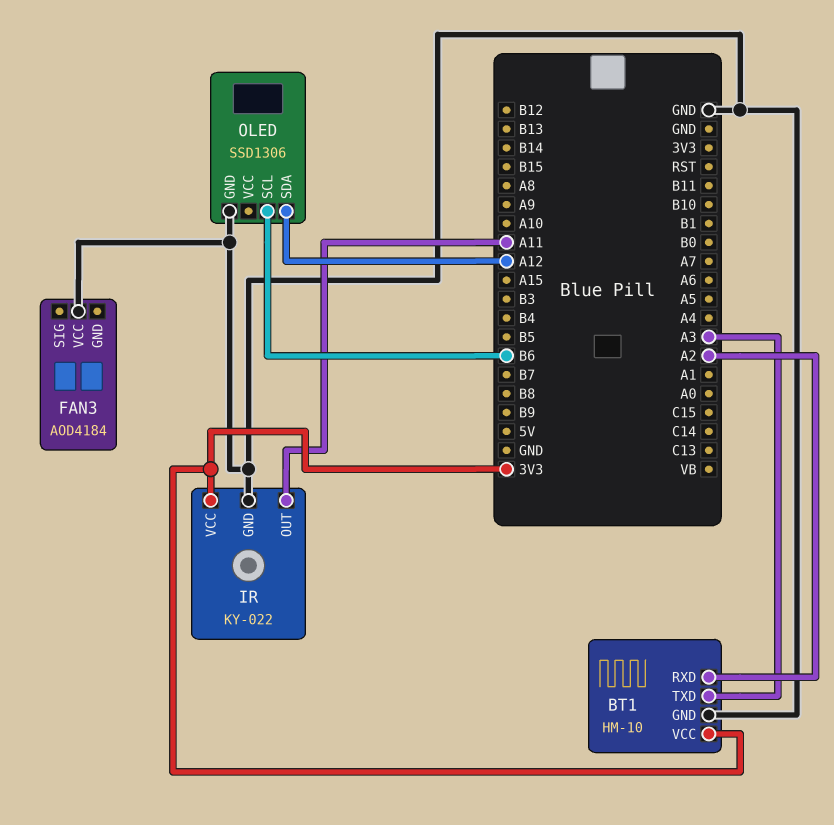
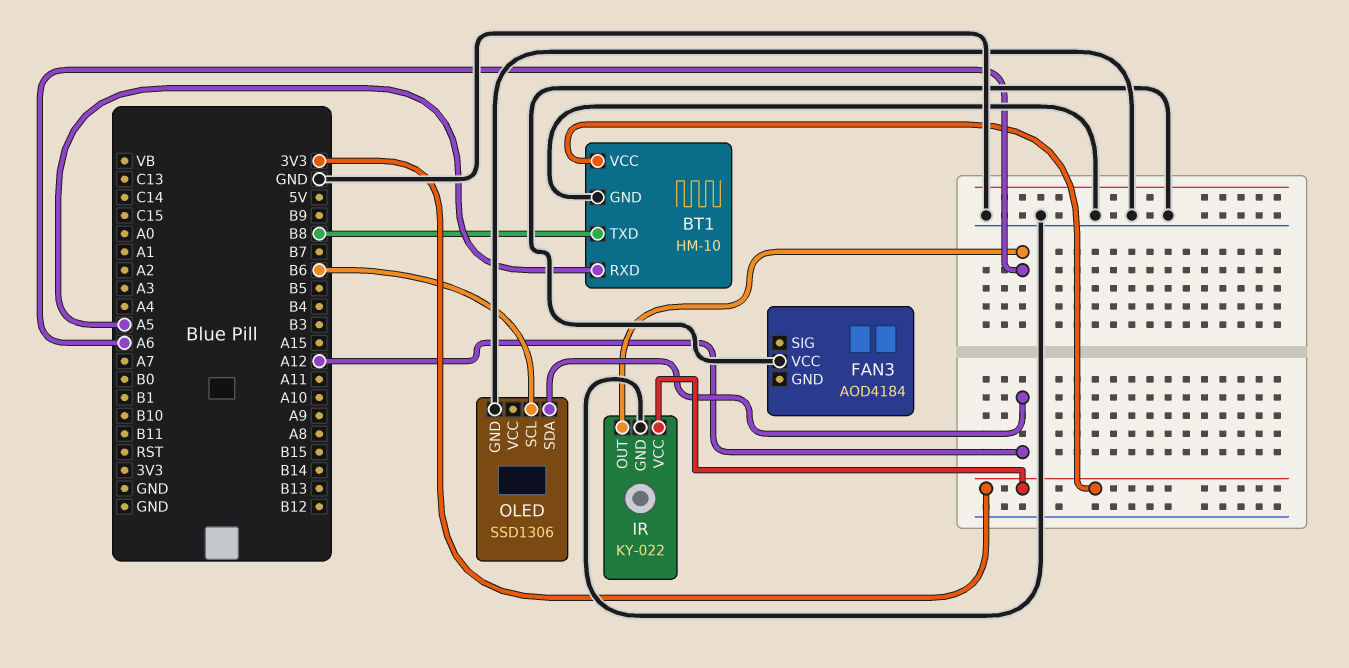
BT1 pin RXD: A2 -> A5
BT1 pin TXD: A3 -> B8
IR pin OUT: A11 -> A6

